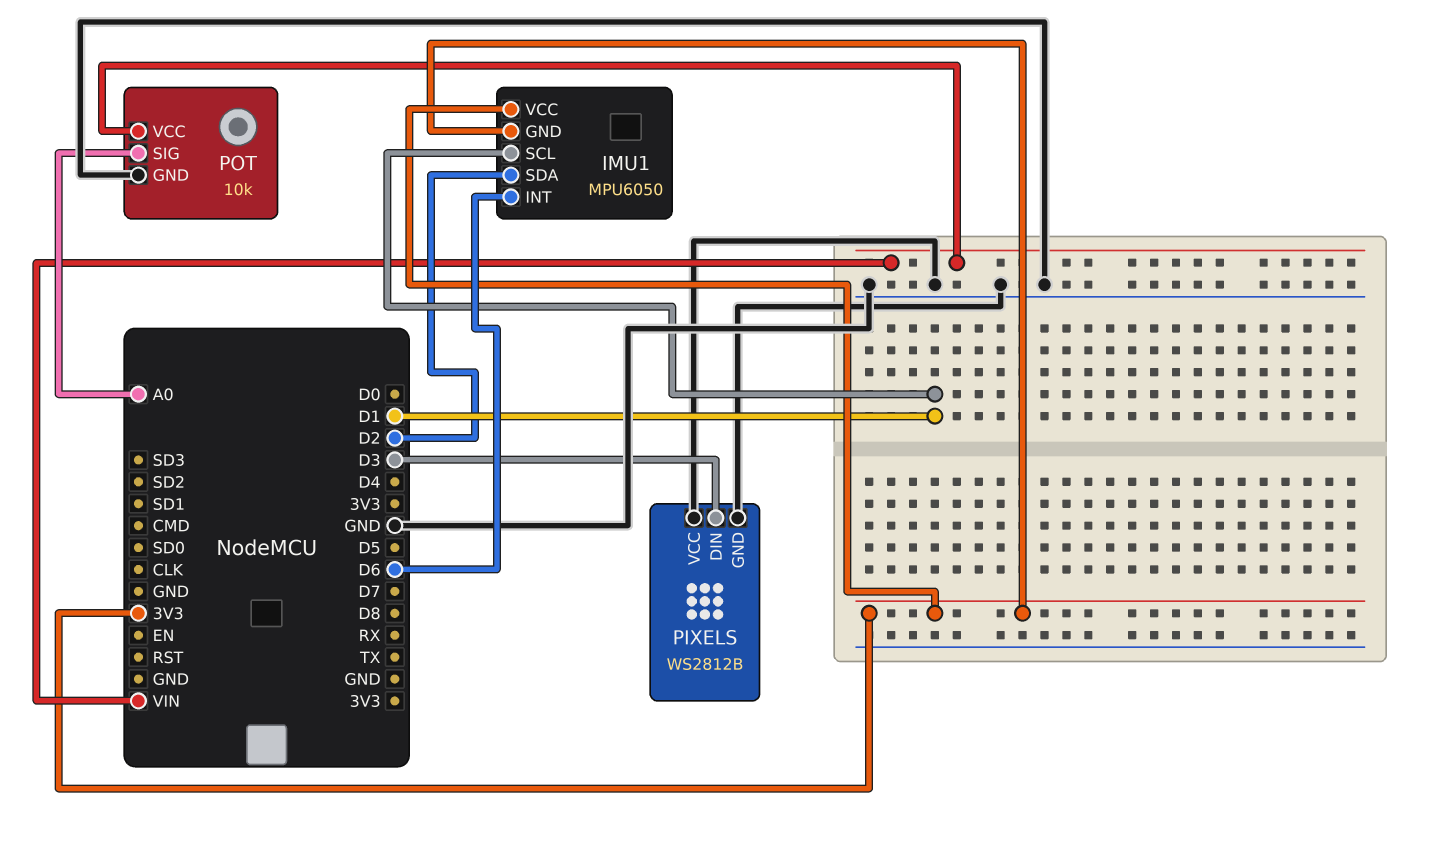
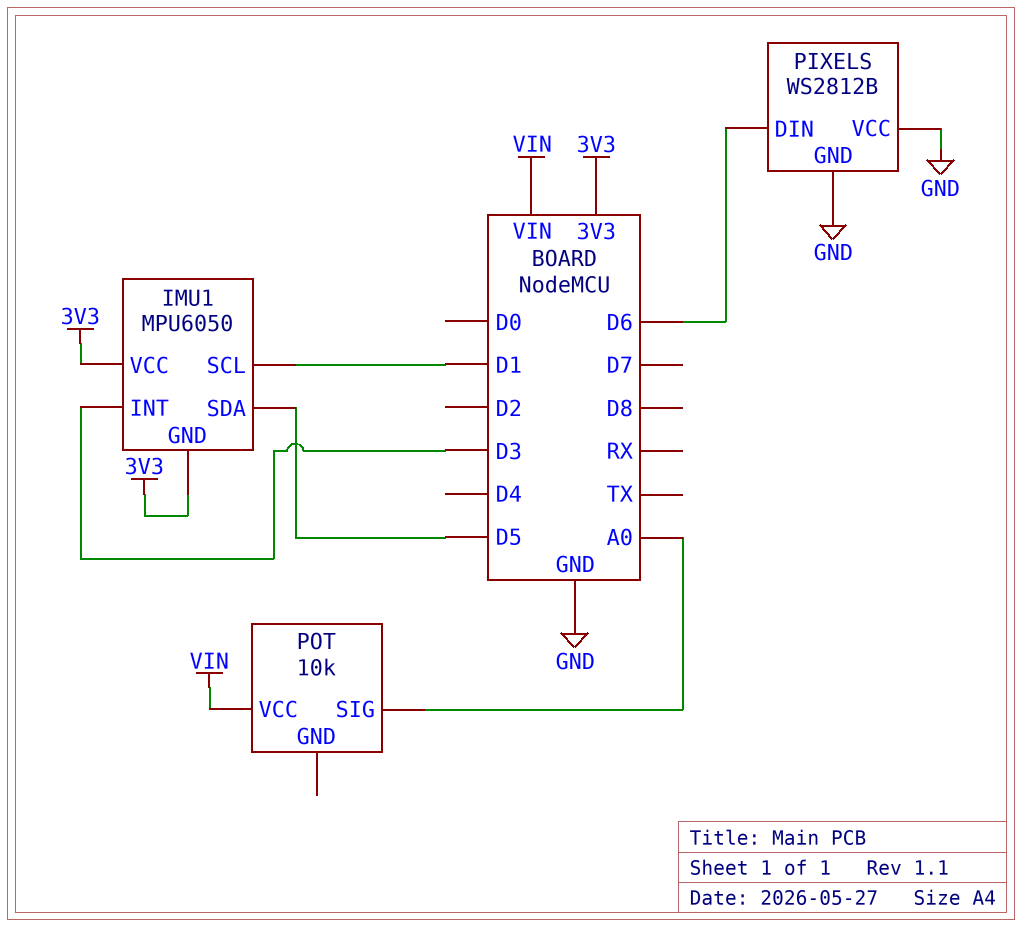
IMU1 pin INT: D6 -> D3
IMU1 pin SDA: D2 -> D5
PIXELS pin DIN: D3 -> D6
POT pin GND: GND -> none

